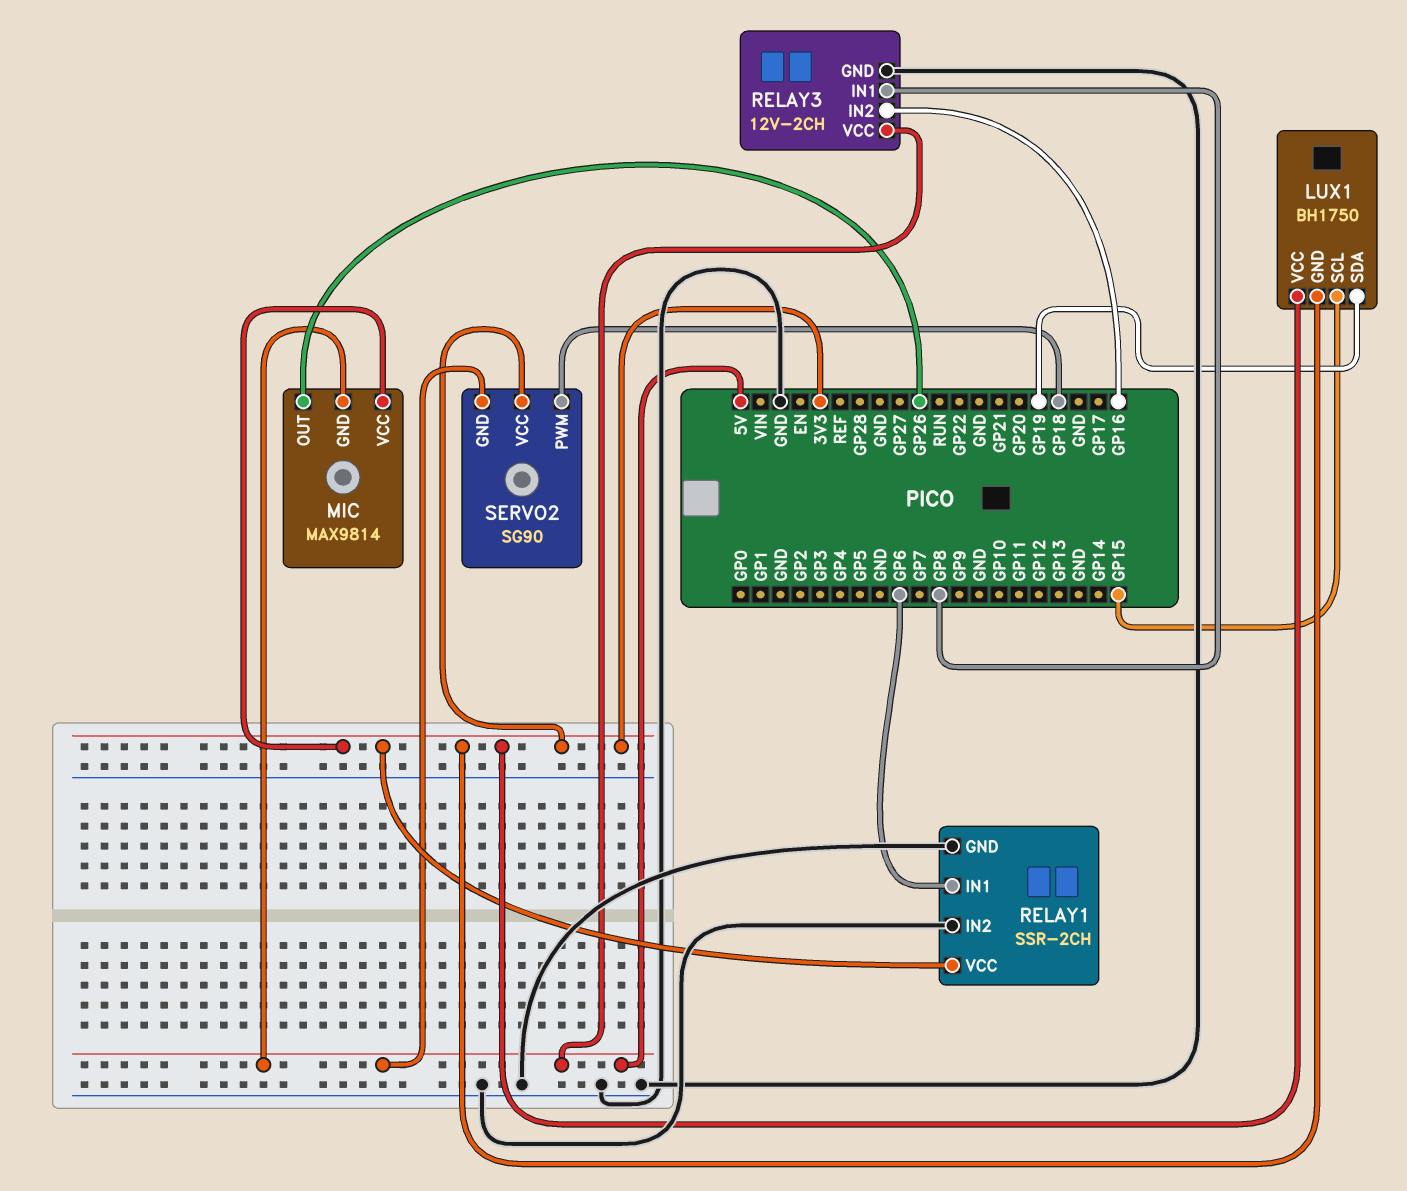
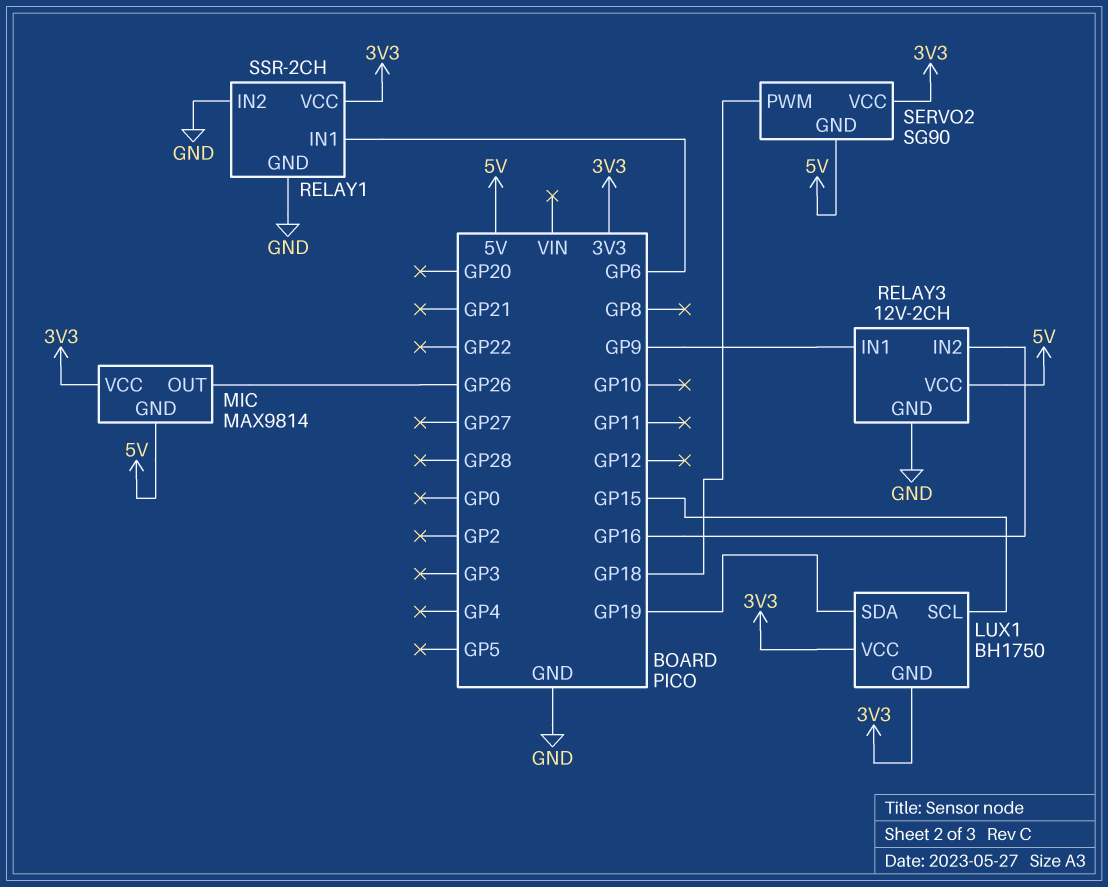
RELAY3 pin IN1: GP8 -> GP9

